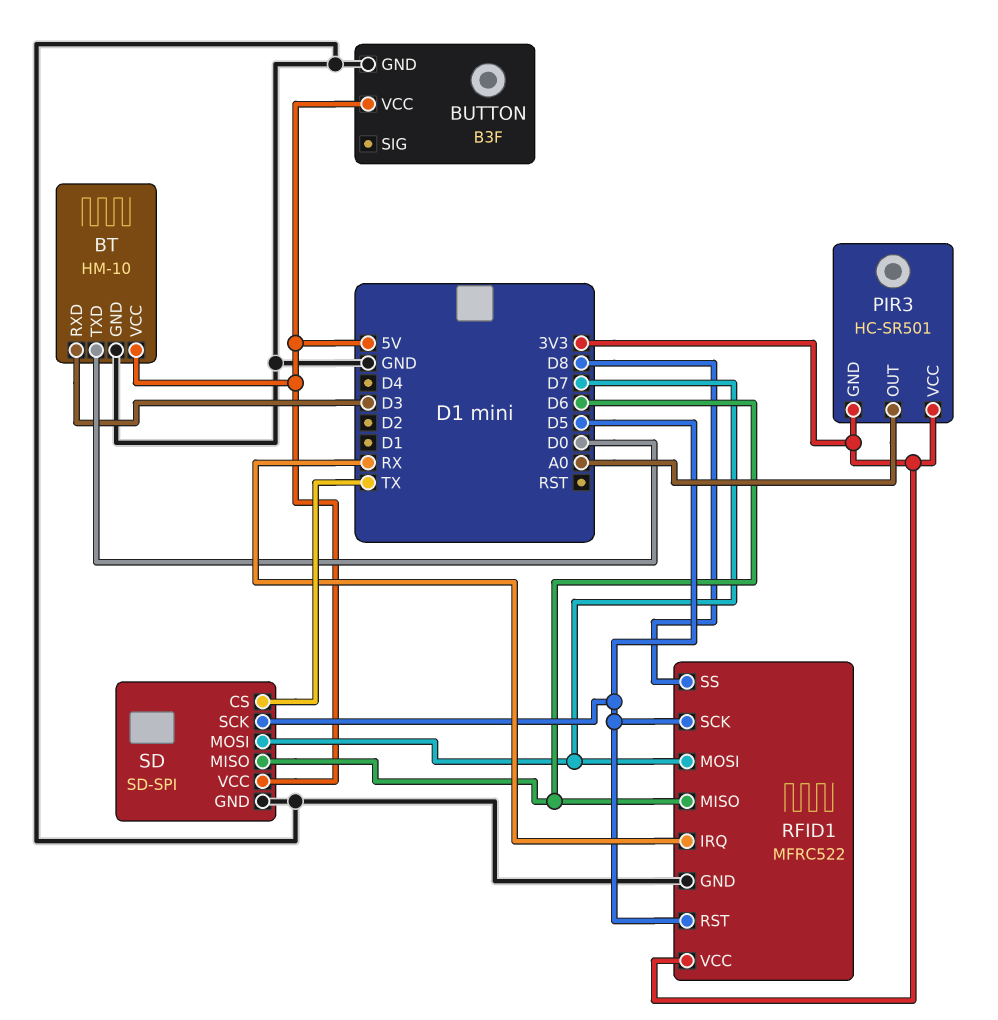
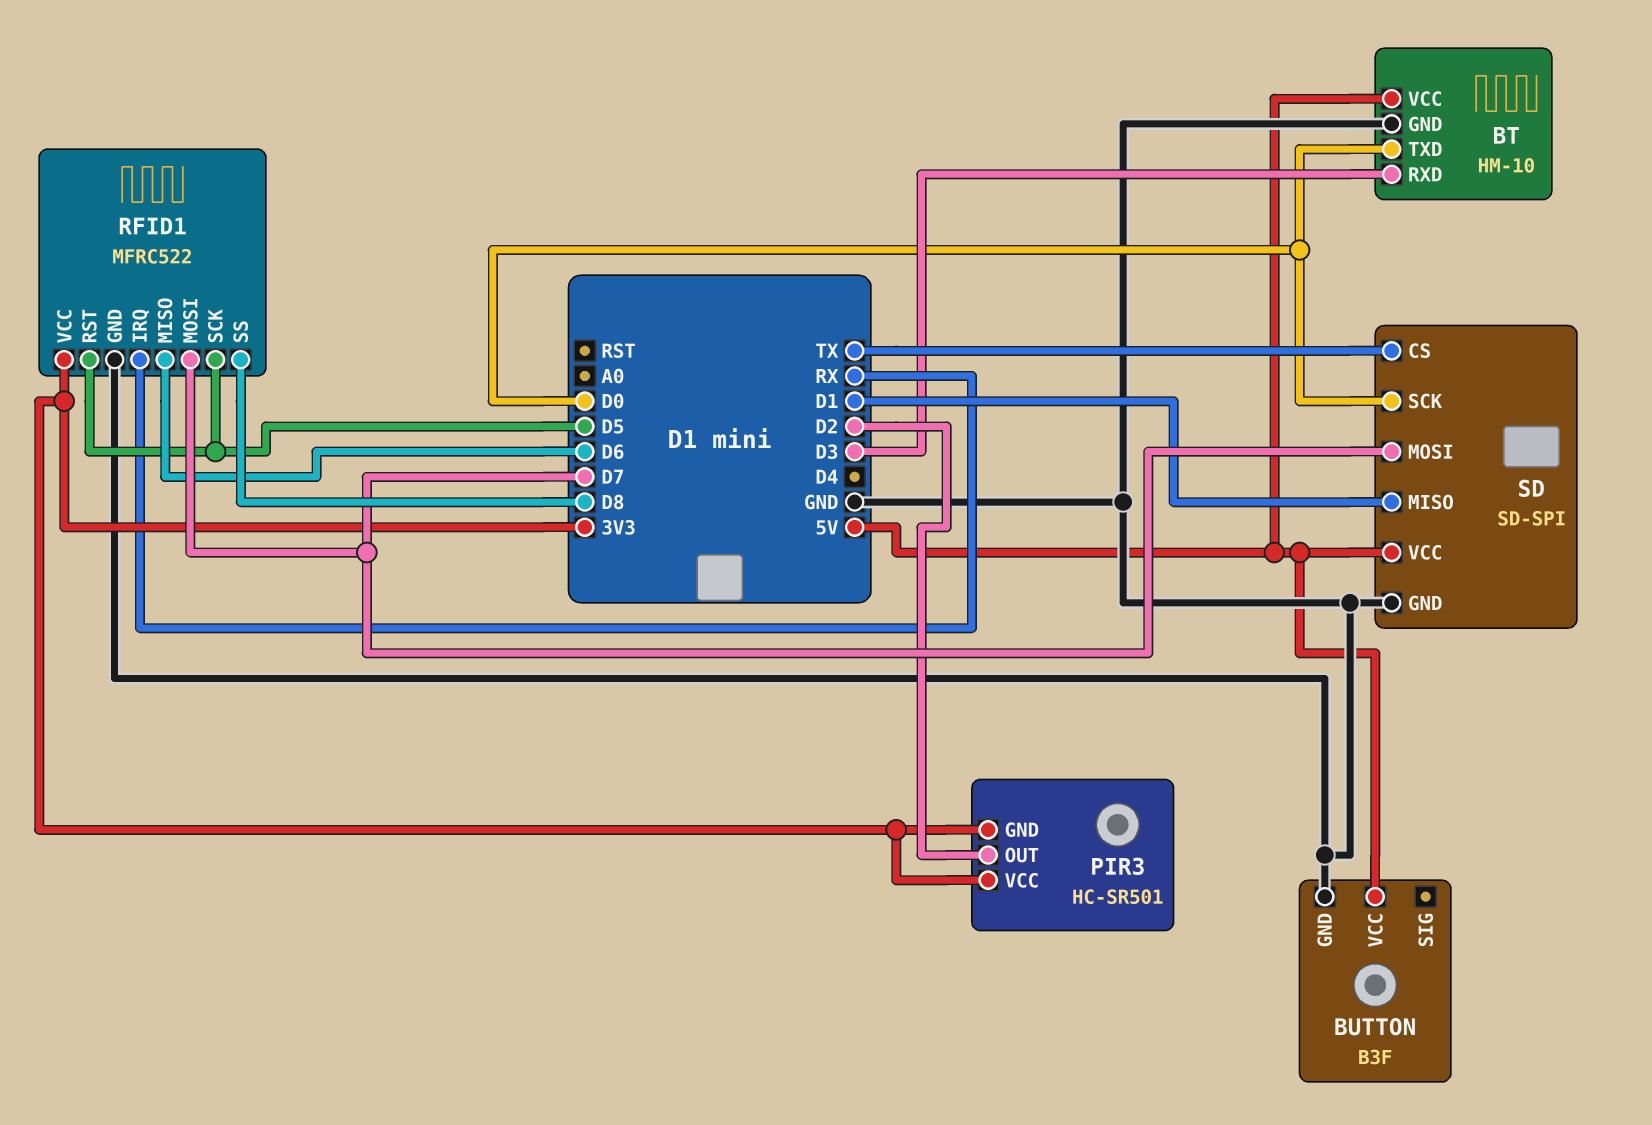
PIR3 pin OUT: A0 -> D2
SD pin MISO: D6 -> D1
SD pin SCK: D5 -> D0

